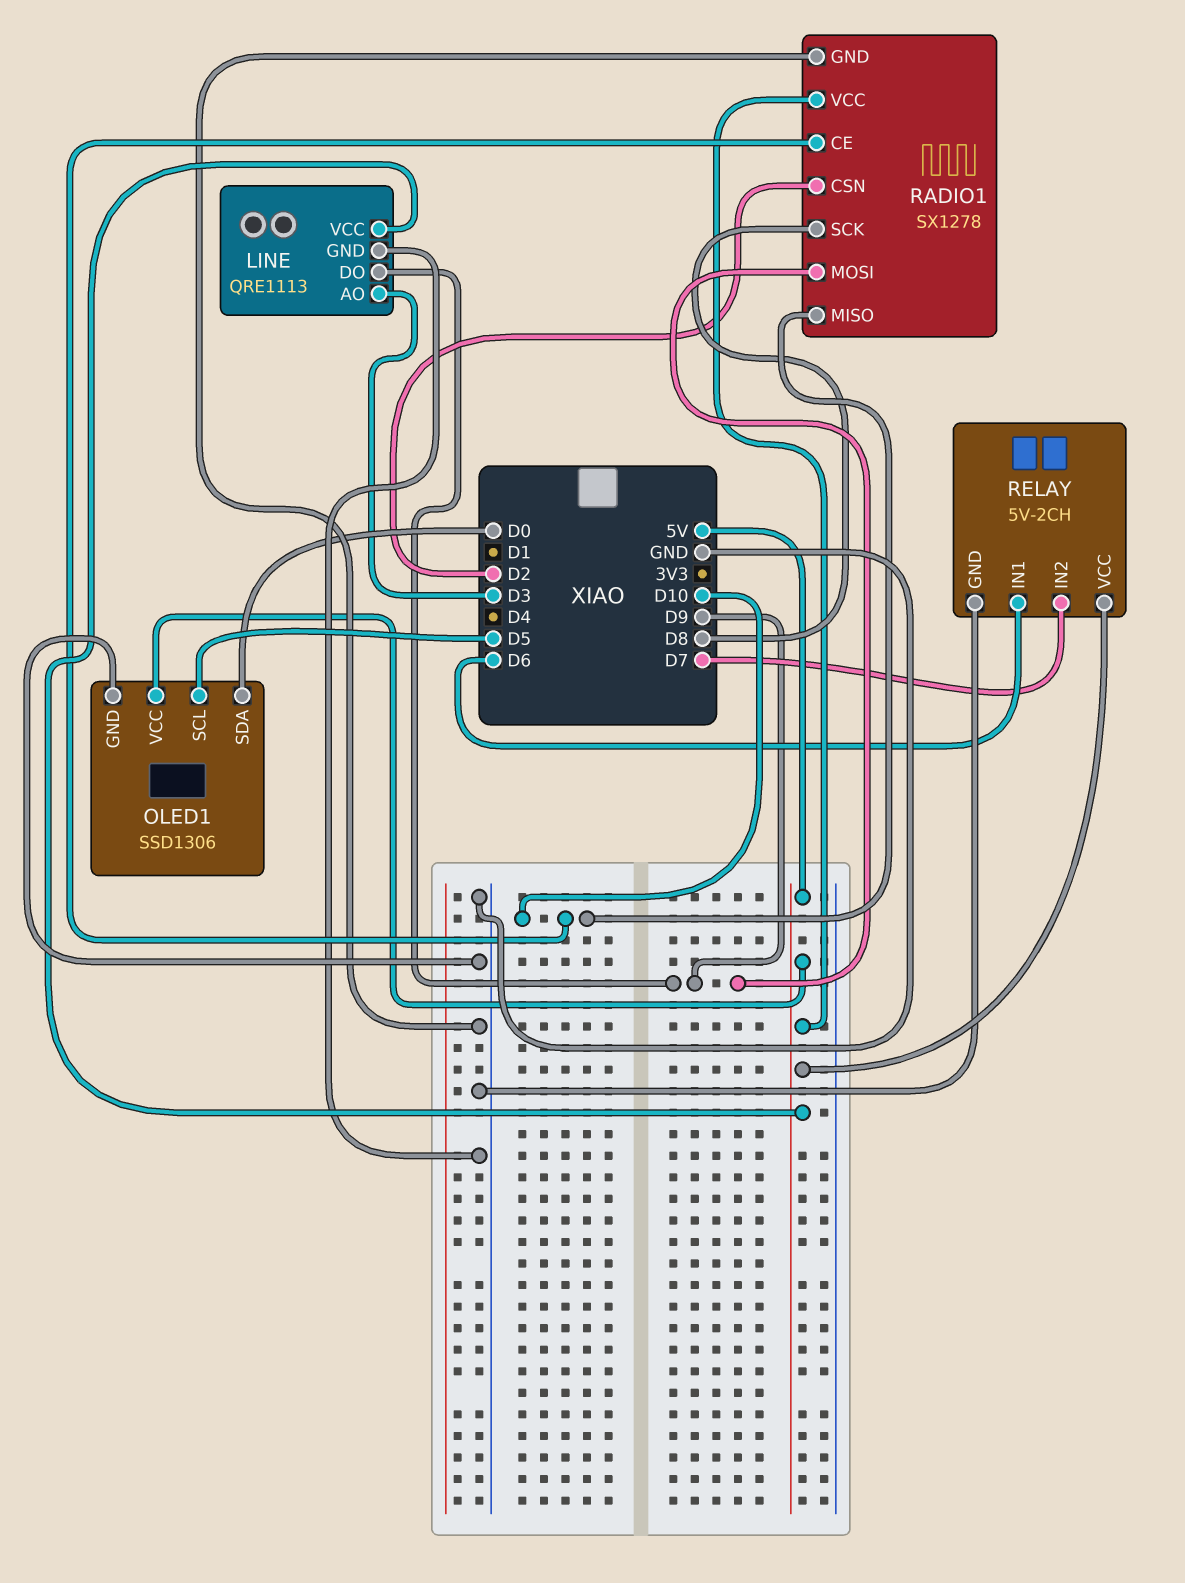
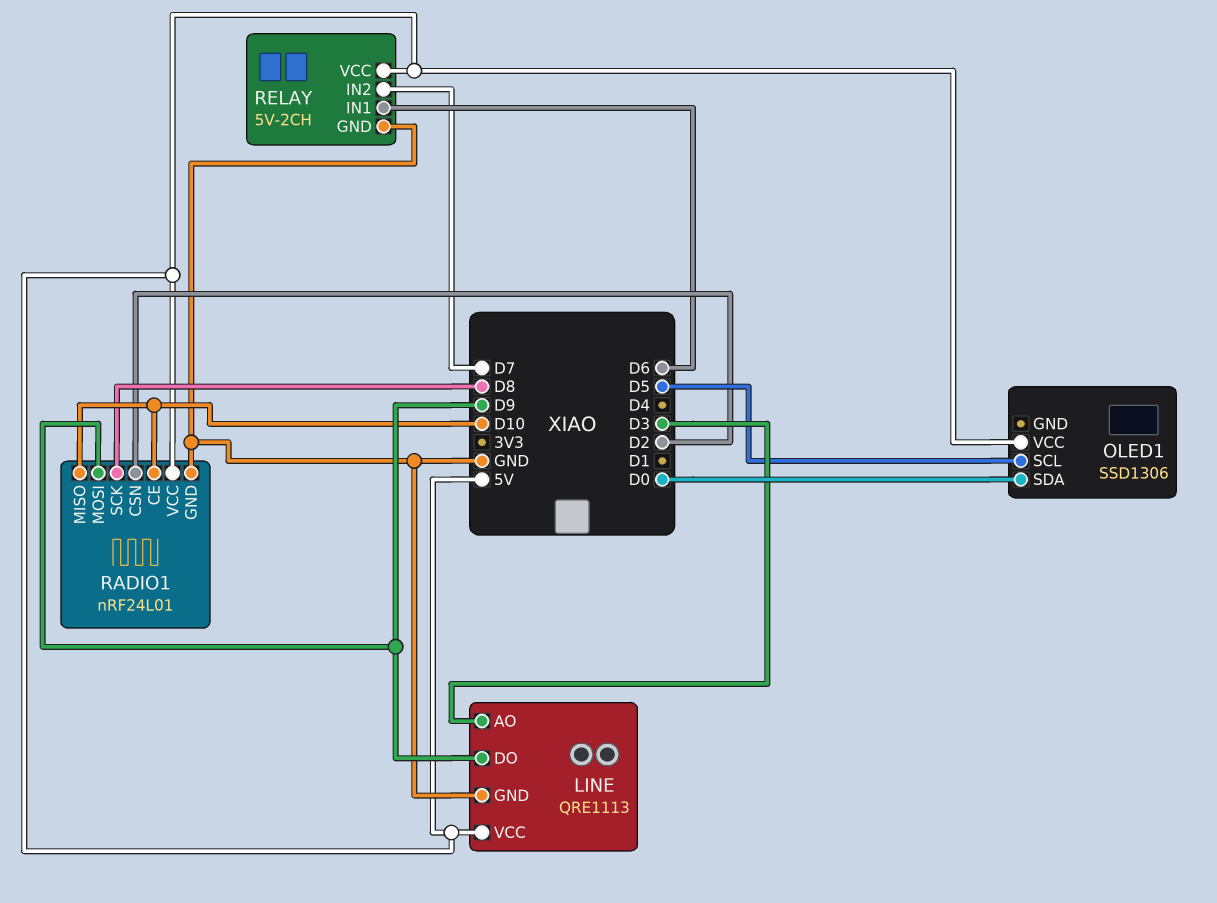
OLED1 pin GND: GND -> none
RADIO1: SX1278 -> nRF24L01

